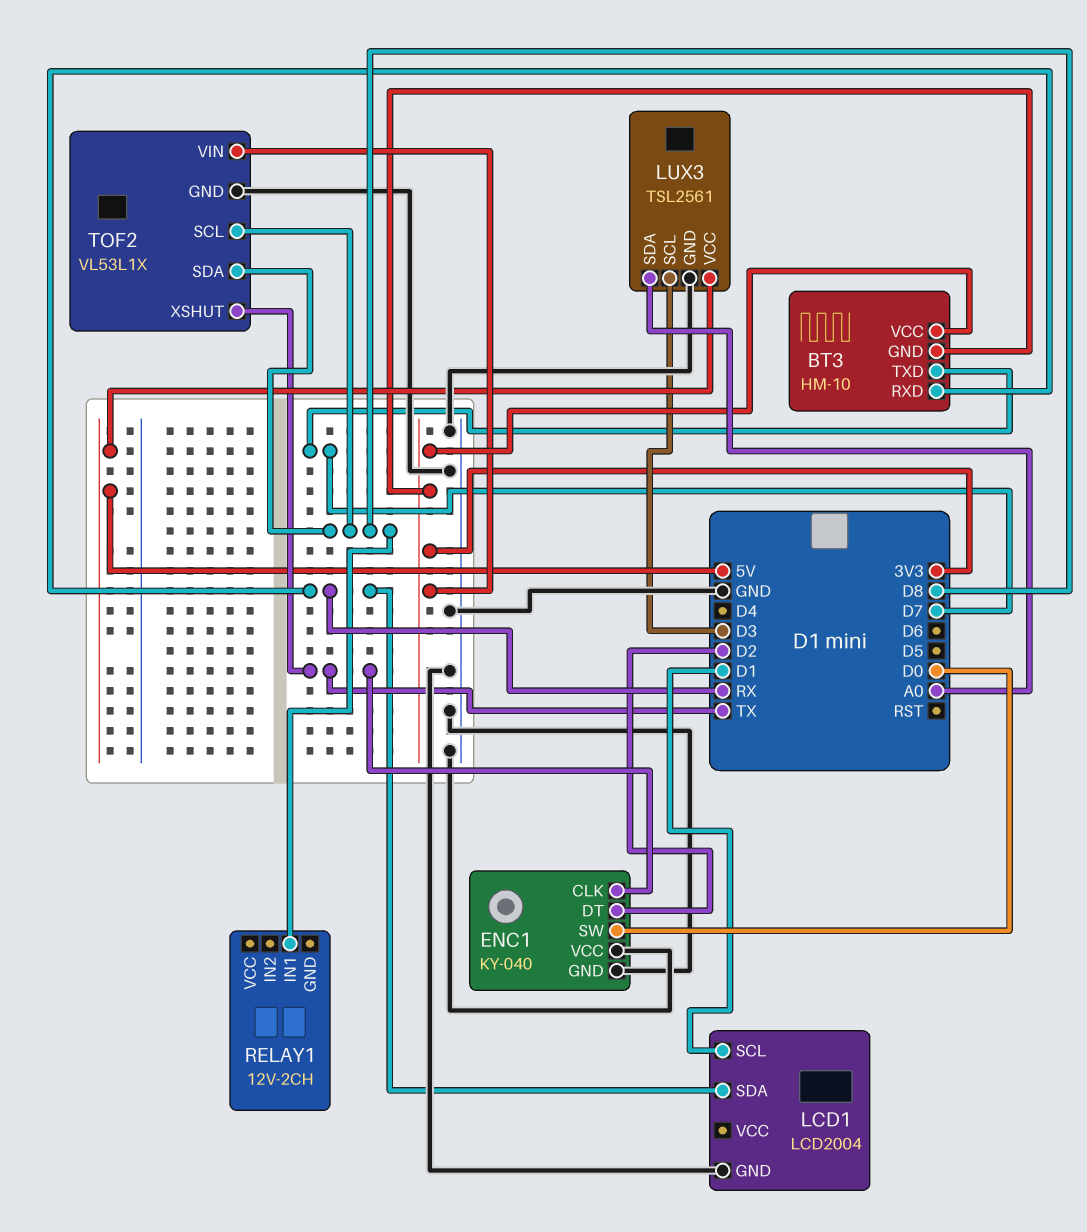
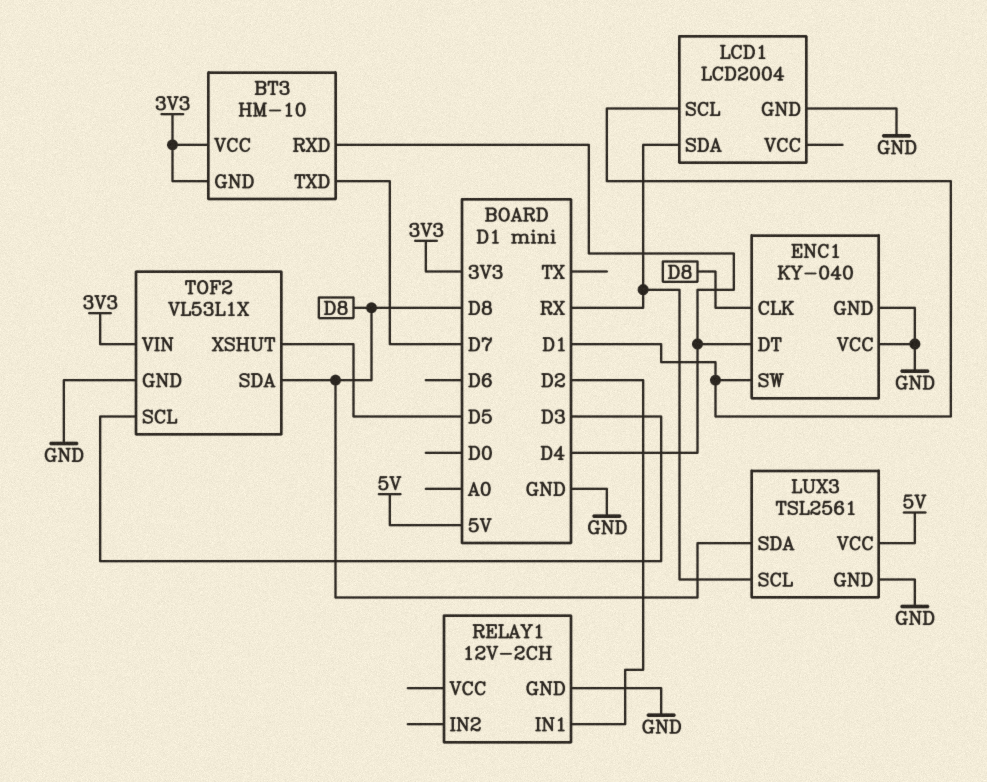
BT3 pin RXD: RX -> D4
ENC1 pin CLK: TX -> D8
ENC1 pin DT: D2 -> D4
ENC1 pin SW: D0 -> D1
LUX3 pin SCL: D3 -> RX
LUX3 pin SDA: A0 -> D8
RELAY1 pin GND: none -> GND
RELAY1 pin IN1: D8 -> D2
TOF2 pin SCL: D8 -> D3
TOF2 pin XSHUT: TX -> D5

